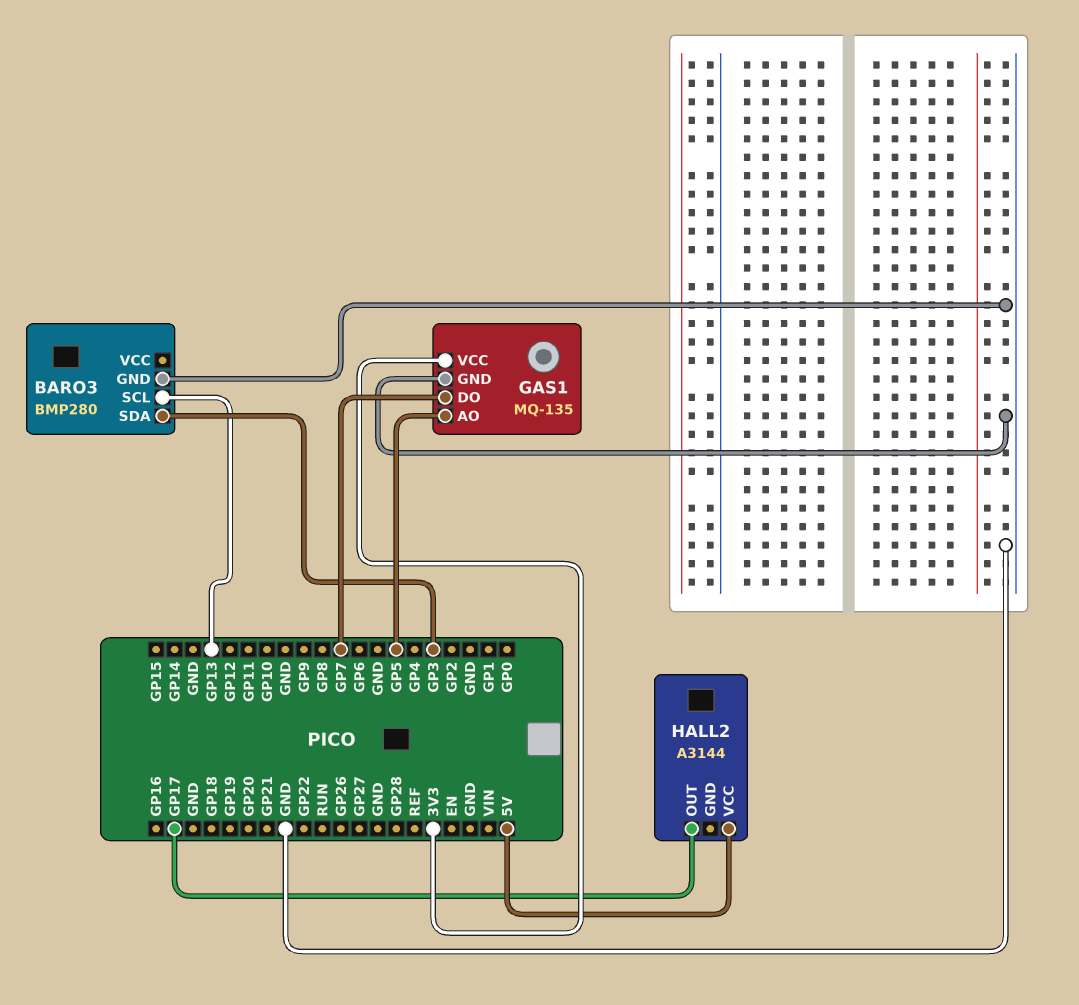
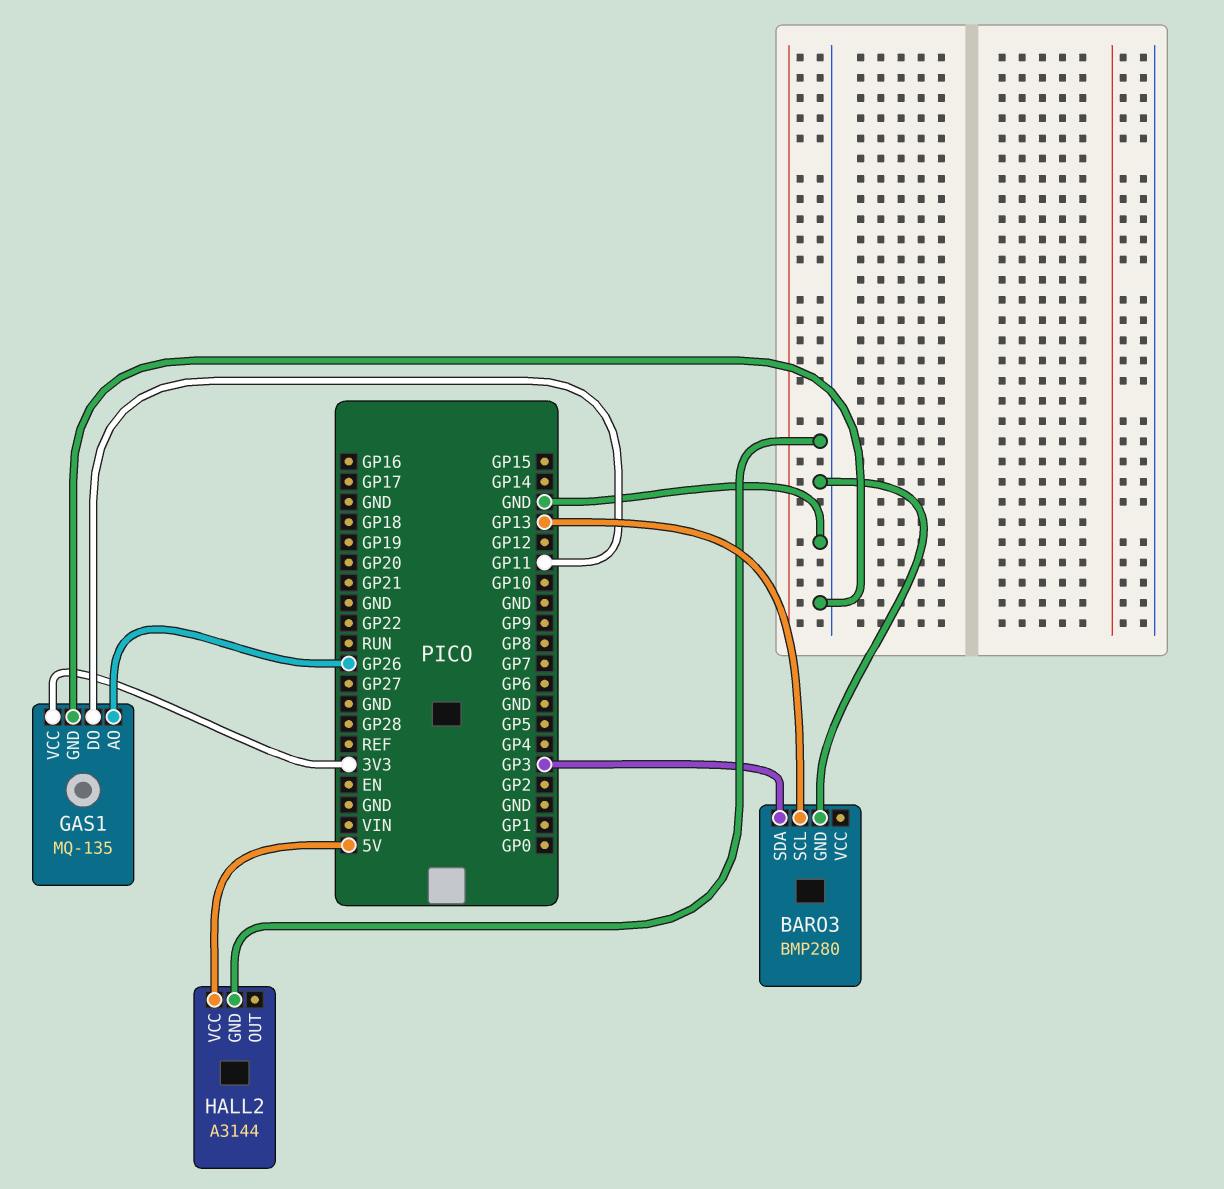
GAS1 pin AO: GP5 -> GP26
GAS1 pin DO: GP7 -> GP11
HALL2 pin GND: none -> GND
HALL2 pin OUT: GP17 -> none

